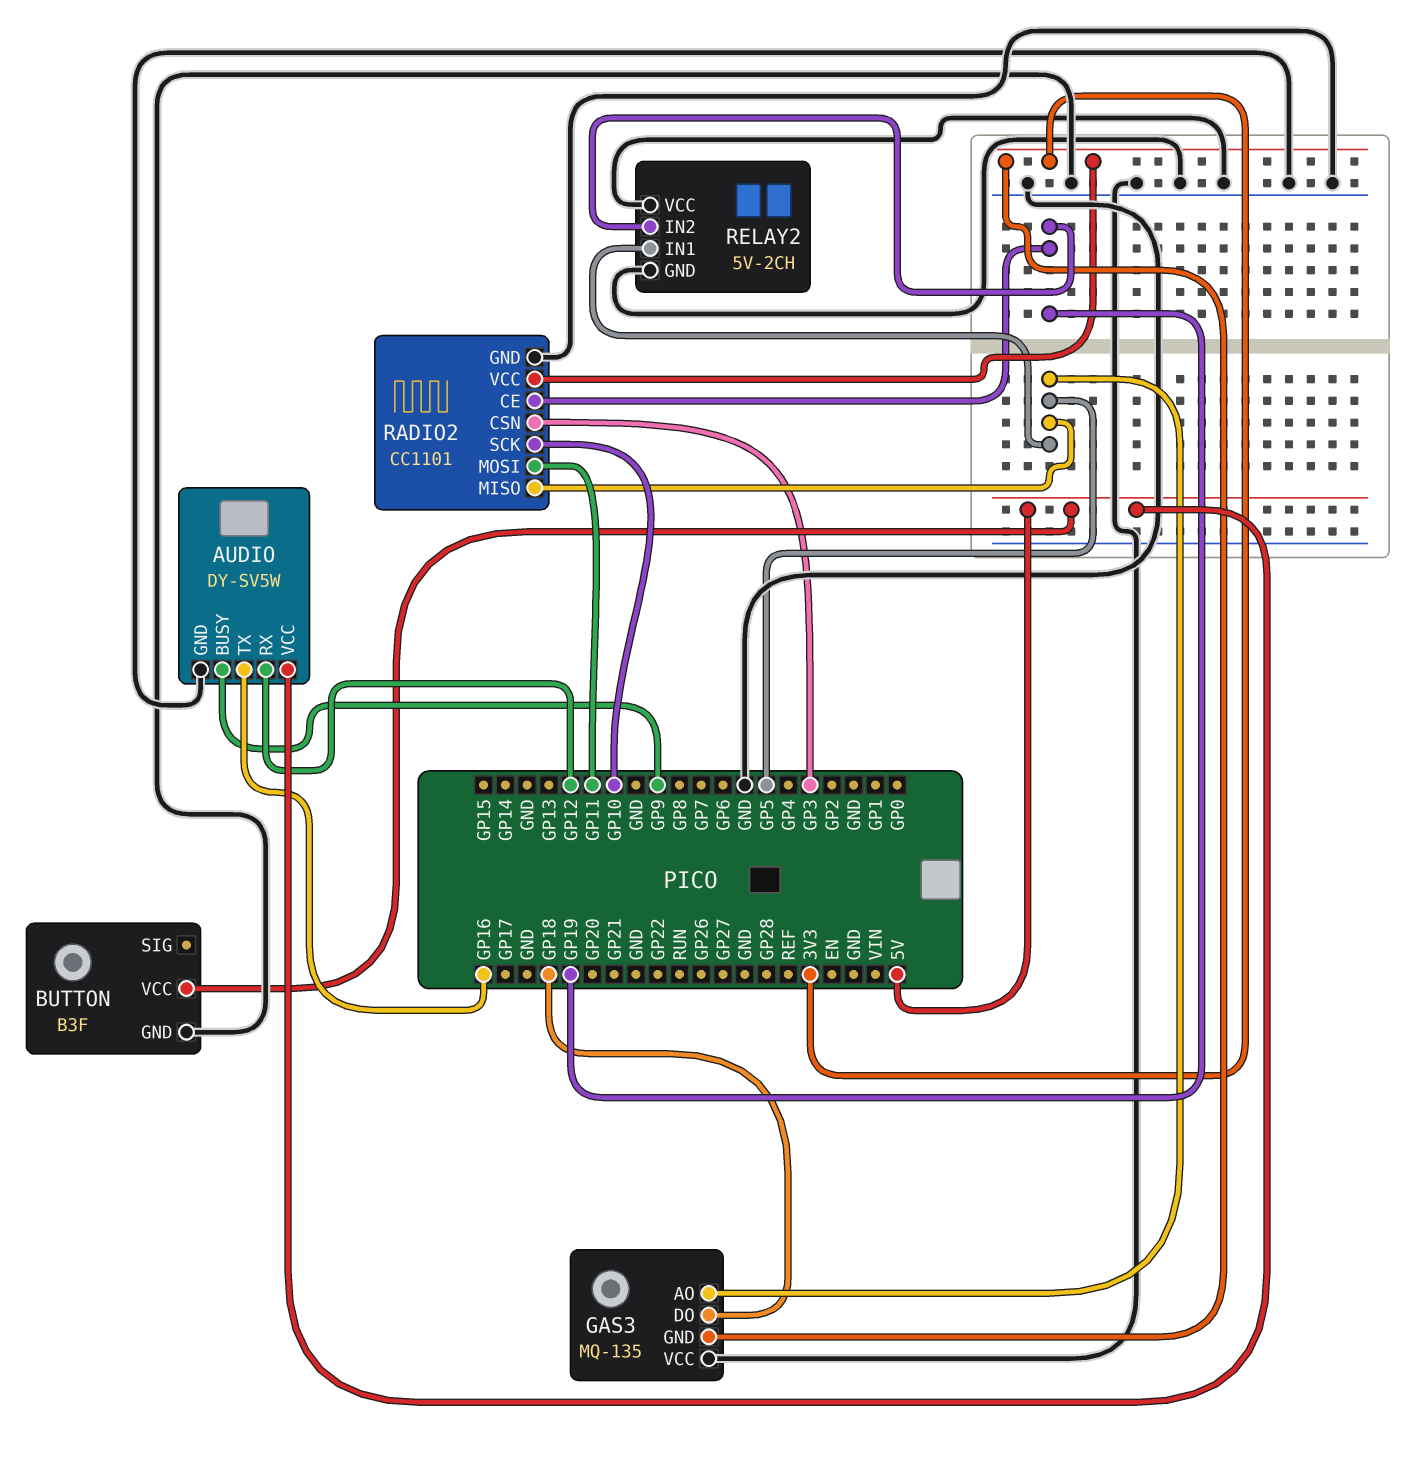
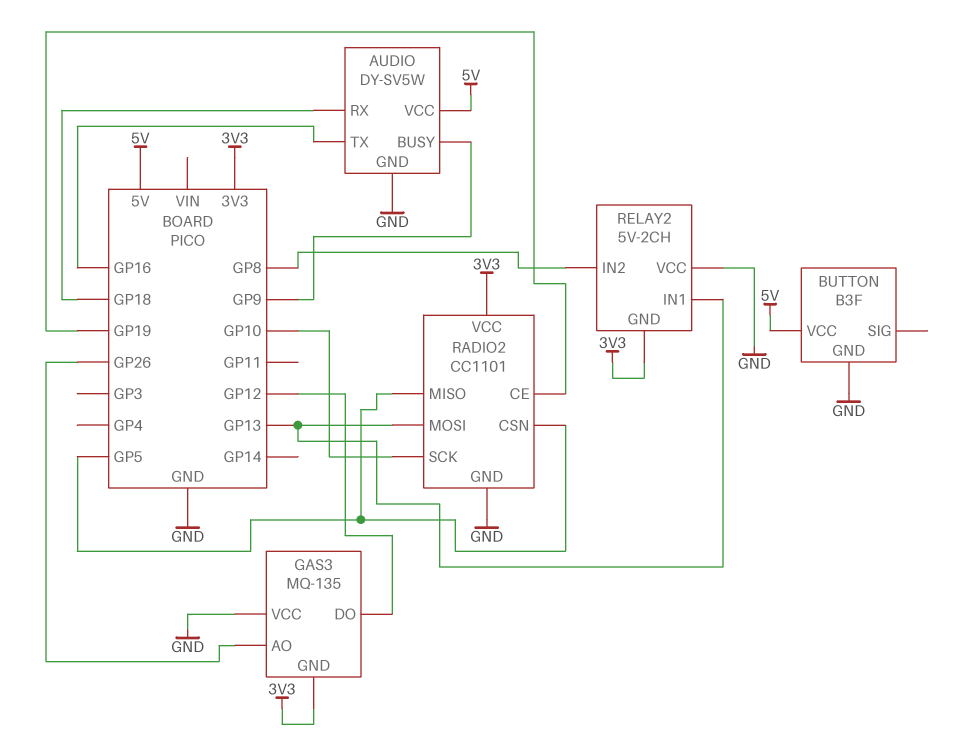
AUDIO pin RX: GP12 -> GP18
GAS3 pin AO: GP5 -> GP26
GAS3 pin DO: GP18 -> GP12
RADIO2 pin CSN: GP3 -> GP5
RADIO2 pin MOSI: GP11 -> GP13
RELAY2 pin GND: GND -> 3V3
RELAY2 pin IN1: GP5 -> GP13
RELAY2 pin IN2: GP19 -> GP8

